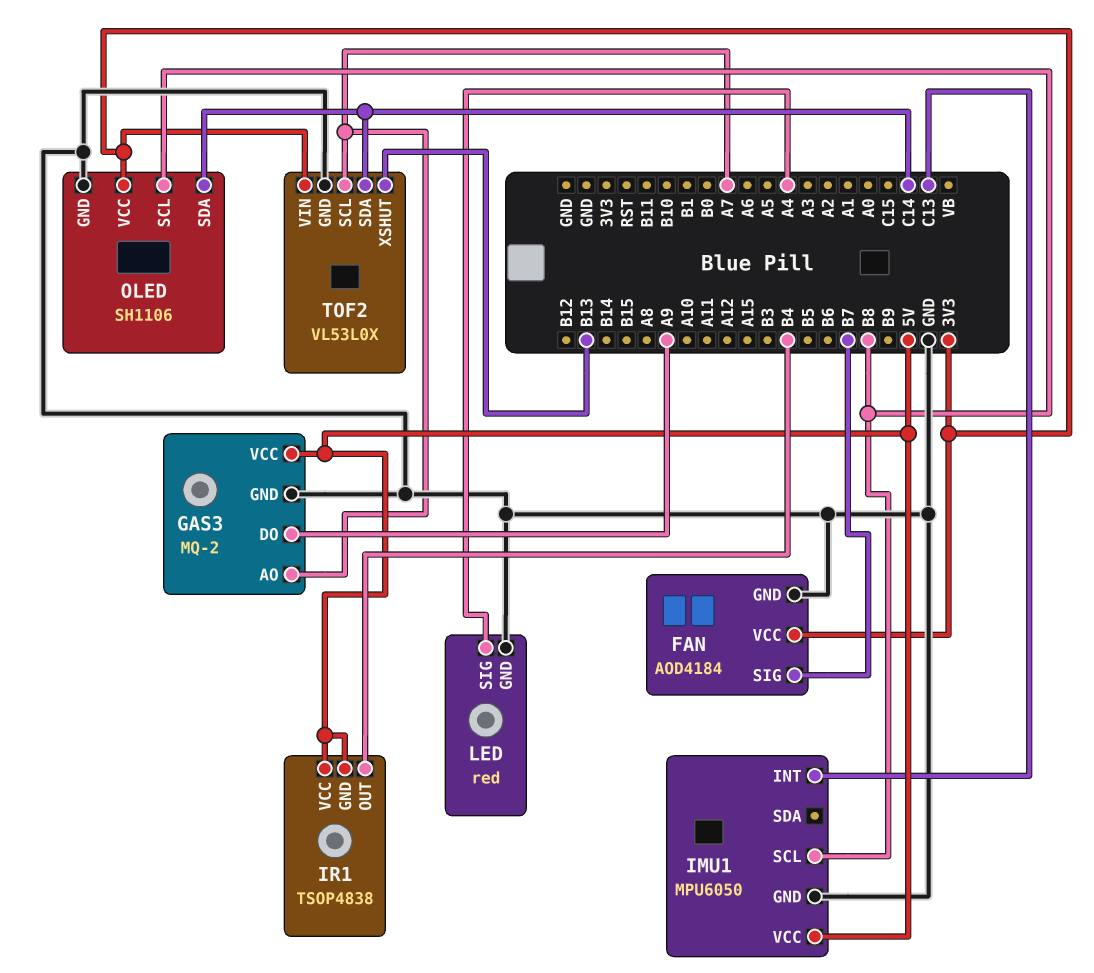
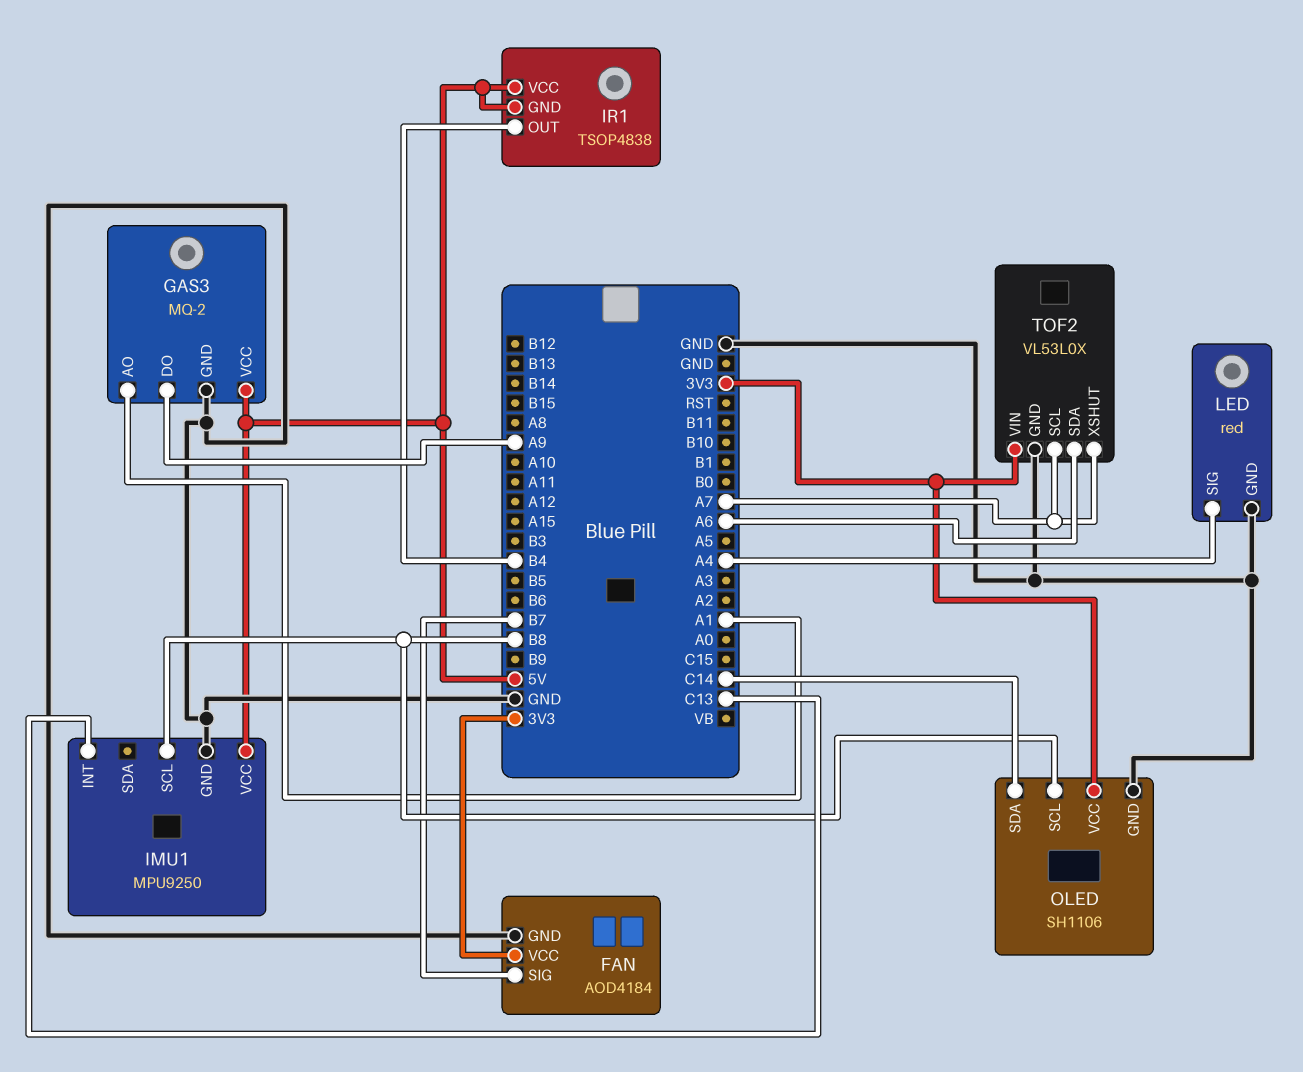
GAS3 pin AO: A7 -> A1
IMU1: MPU6050 -> MPU9250
TOF2 pin SDA: C14 -> A6
TOF2 pin XSHUT: B13 -> A7

